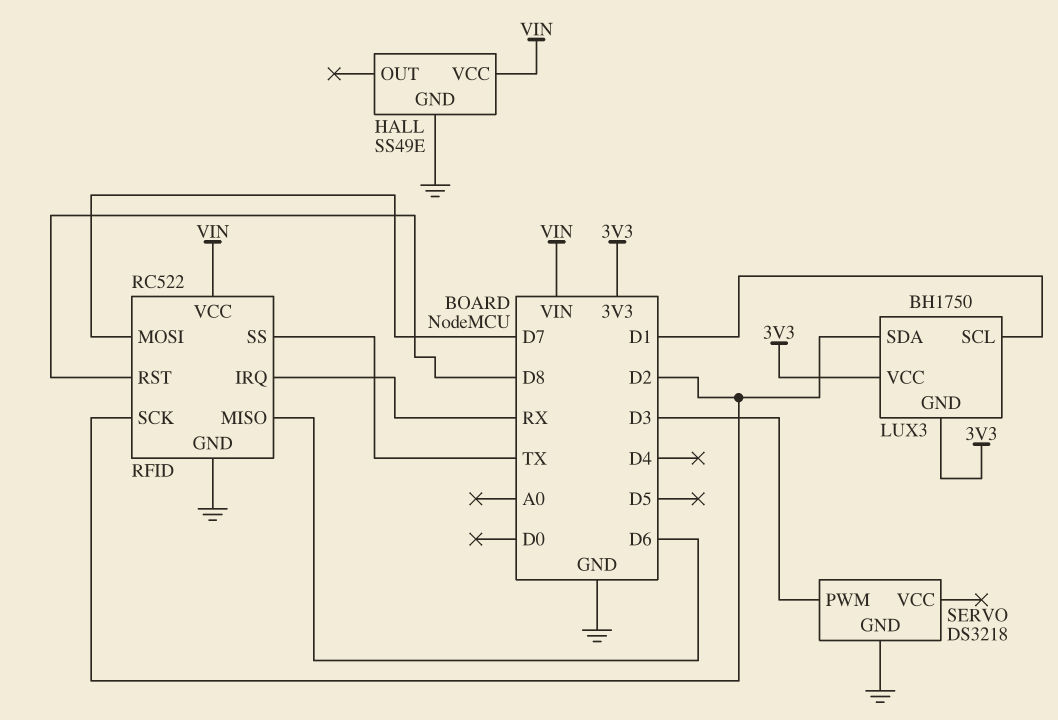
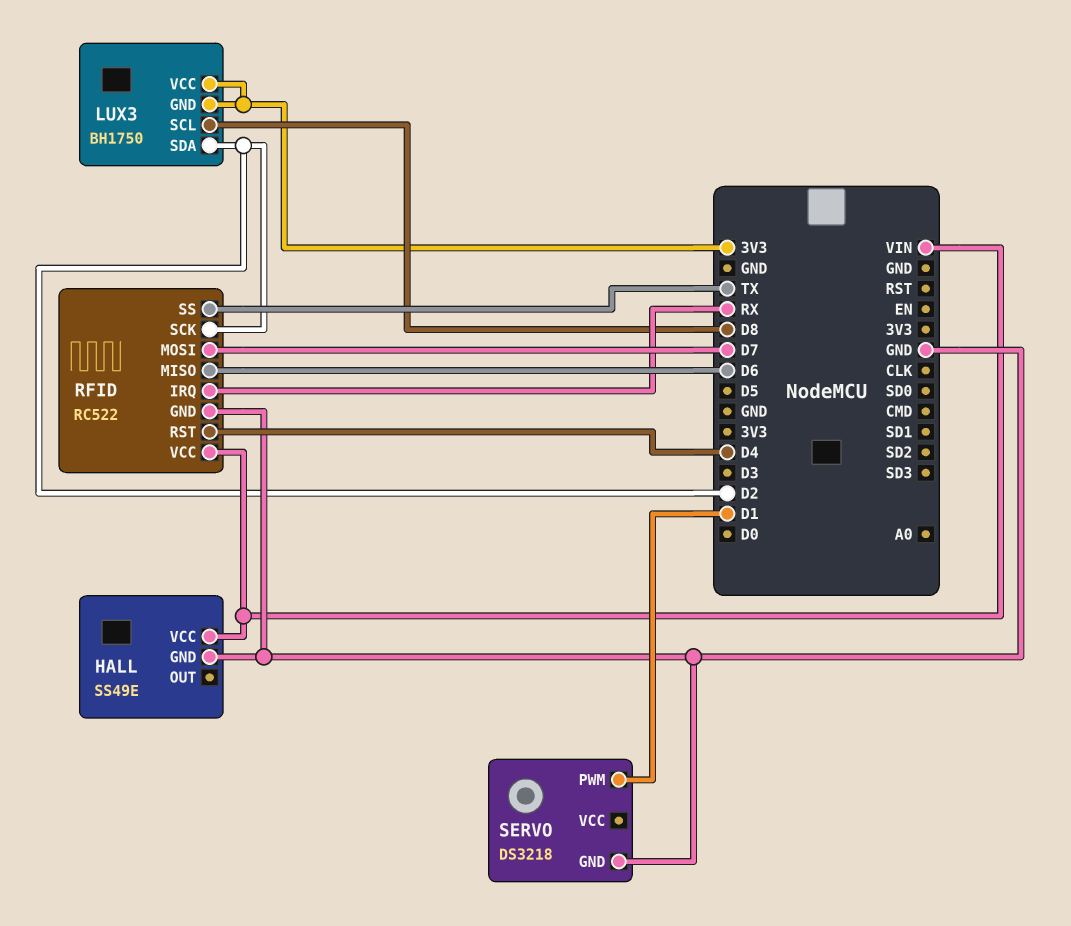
LUX3 pin SCL: D1 -> D8
RFID pin RST: D8 -> D4
SERVO pin PWM: D3 -> D1

